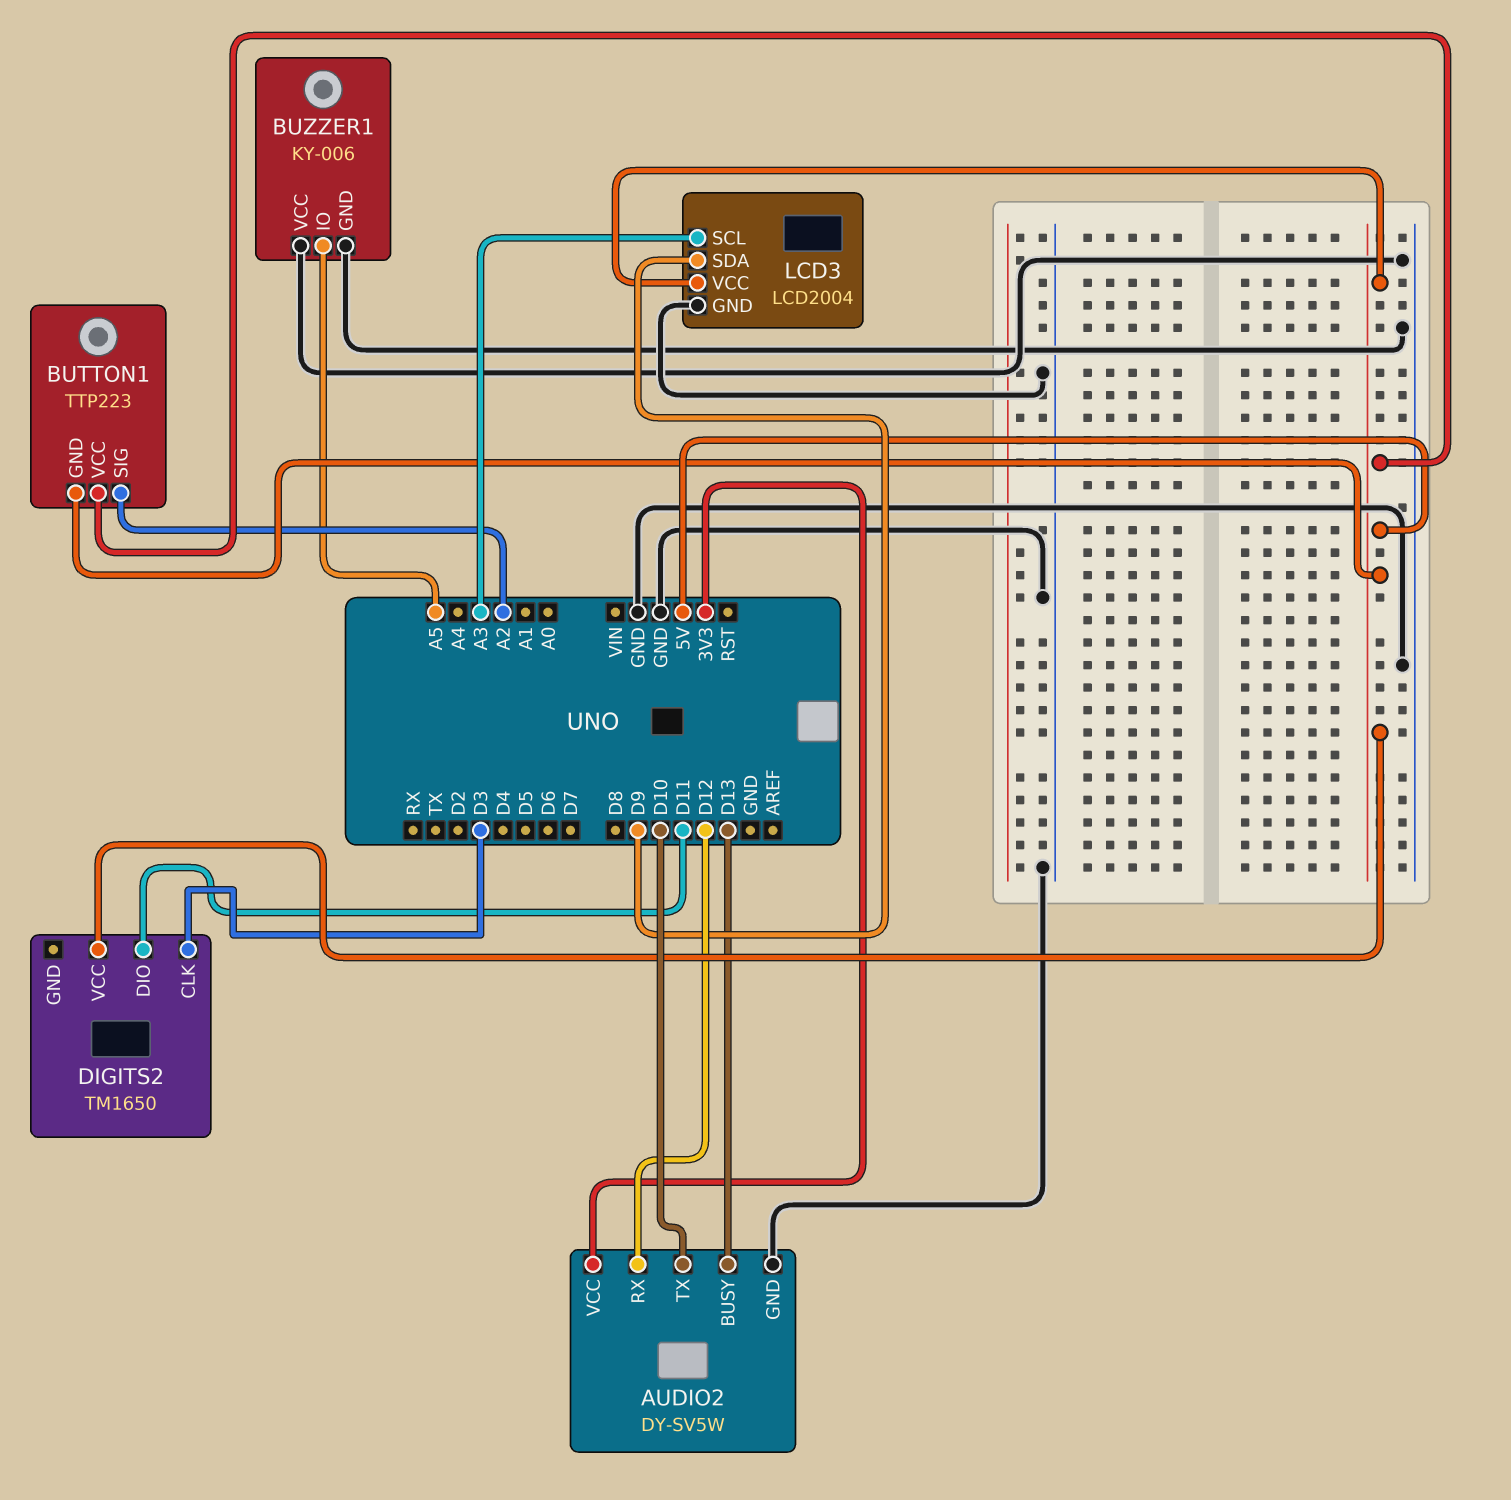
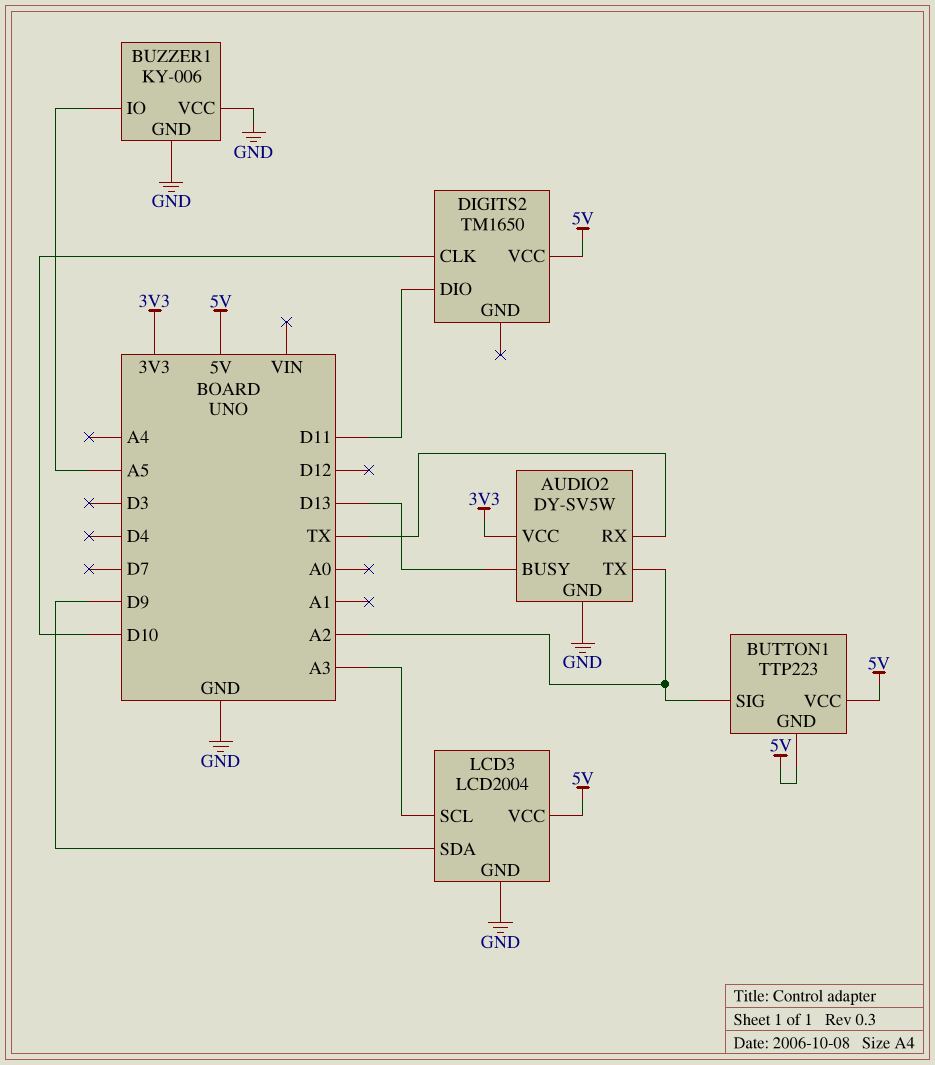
AUDIO2 pin RX: D12 -> TX
AUDIO2 pin TX: D10 -> A2
DIGITS2 pin CLK: D3 -> D10

